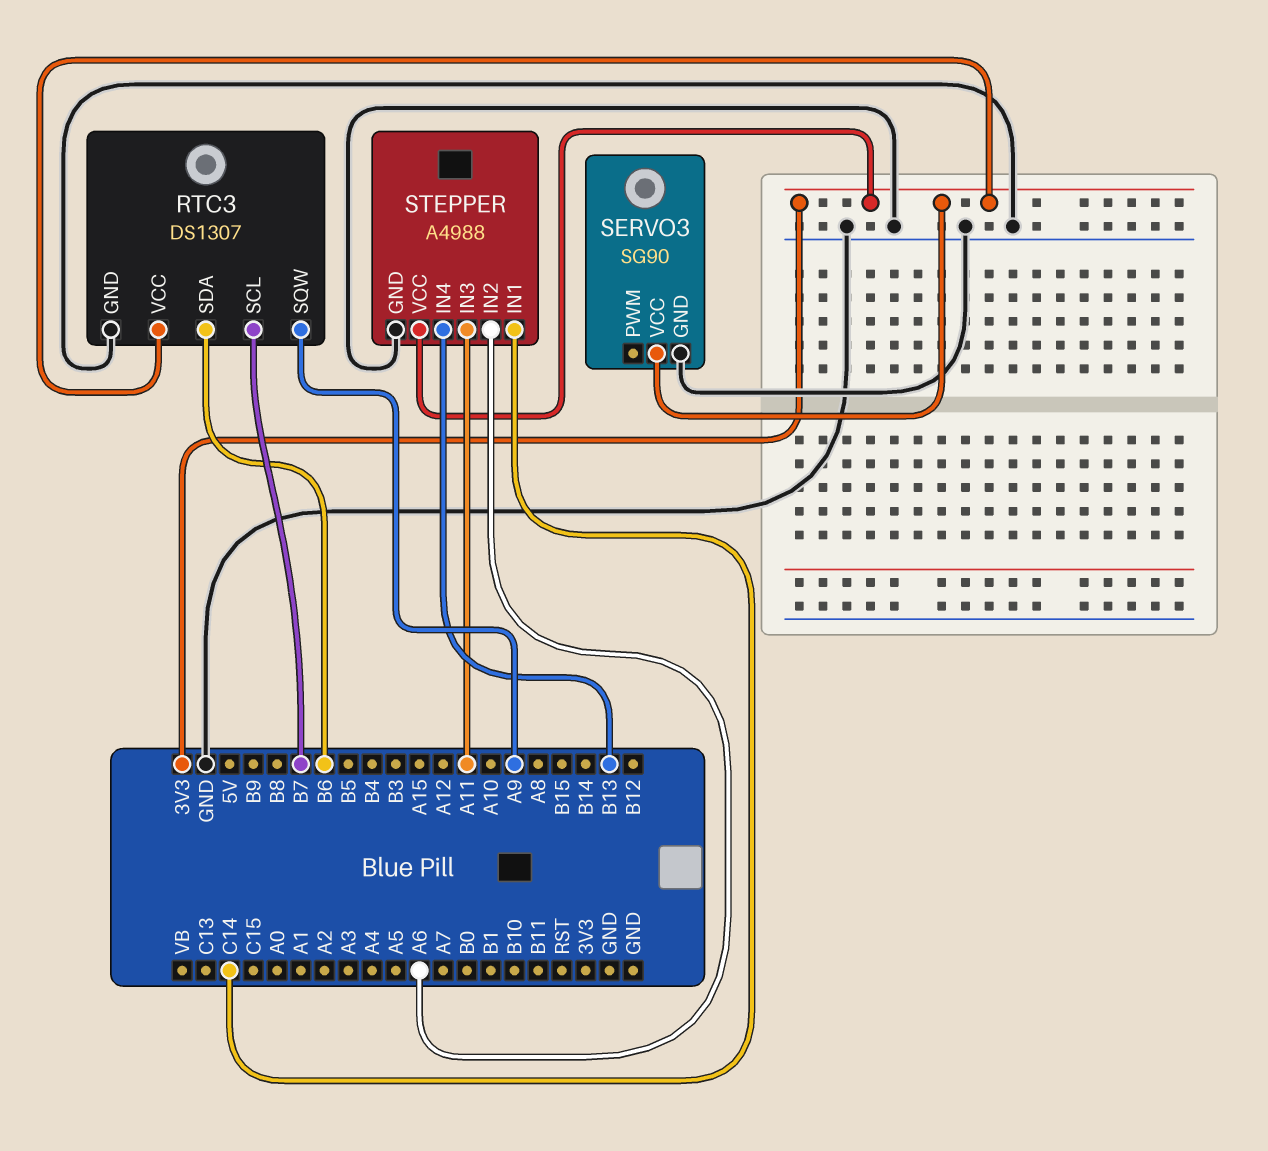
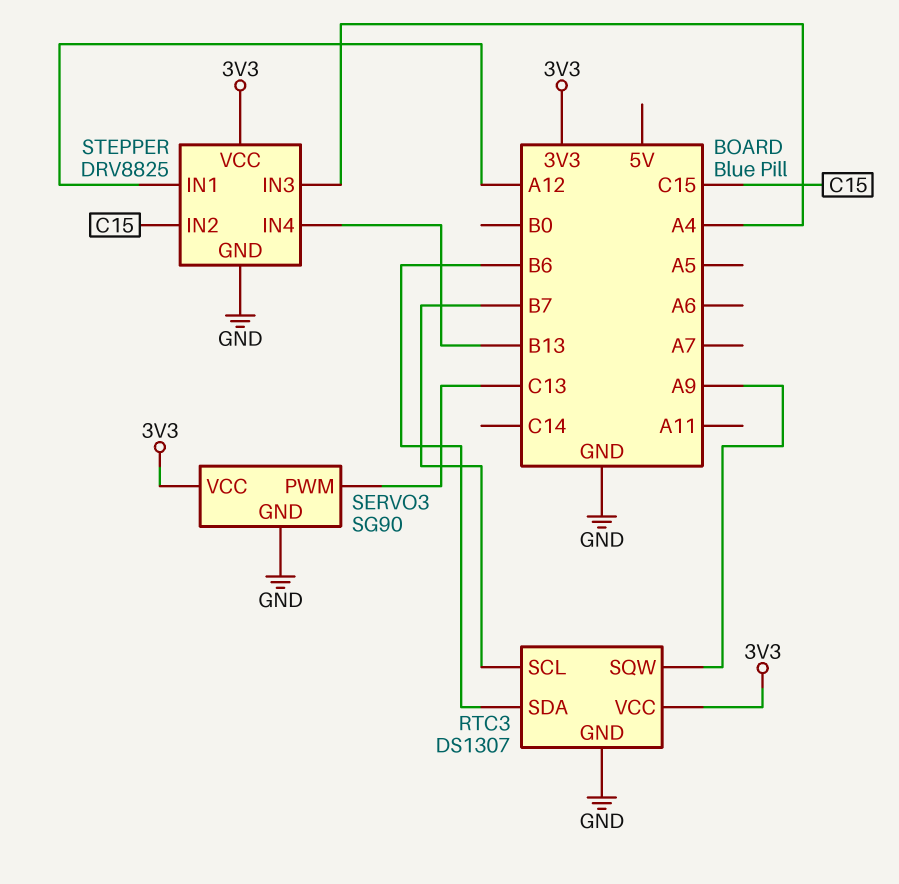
SERVO3 pin PWM: none -> C13
STEPPER: A4988 -> DRV8825
STEPPER pin IN1: C14 -> A12
STEPPER pin IN2: A6 -> C15
STEPPER pin IN3: A11 -> A4

